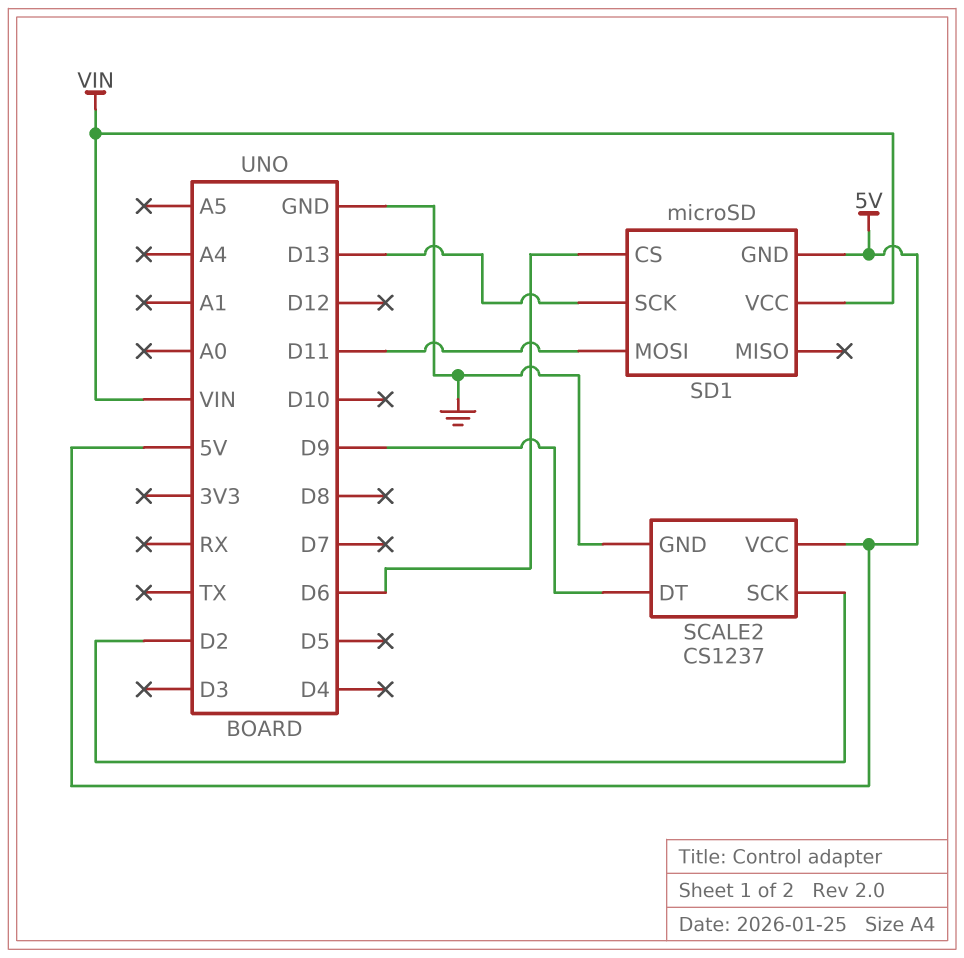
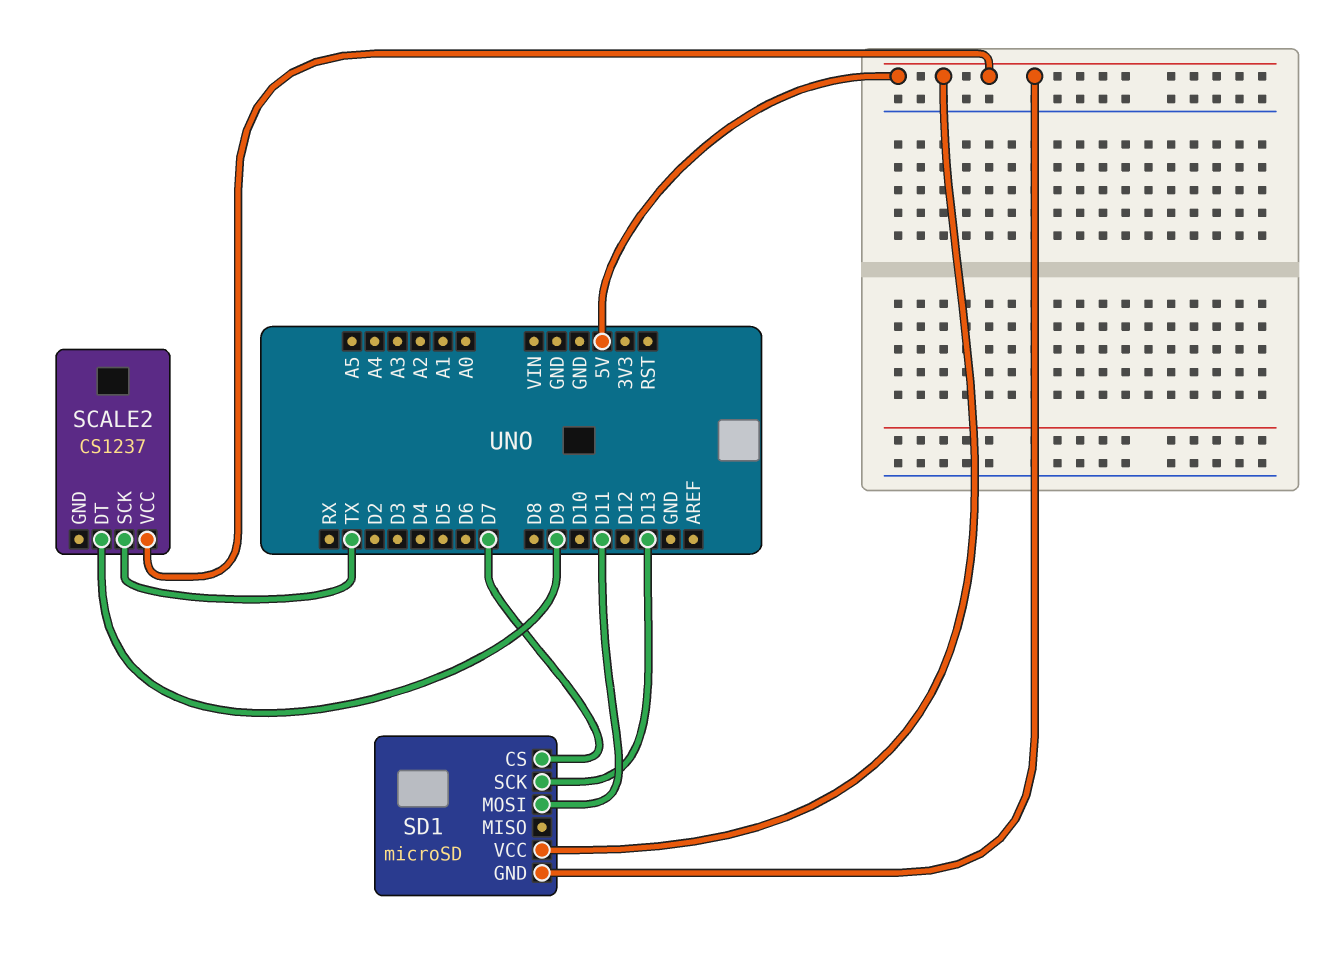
SCALE2 pin GND: GND -> none
SCALE2 pin SCK: D2 -> TX
SD1 pin CS: D6 -> D7
SD1 pin VCC: VIN -> 5V

